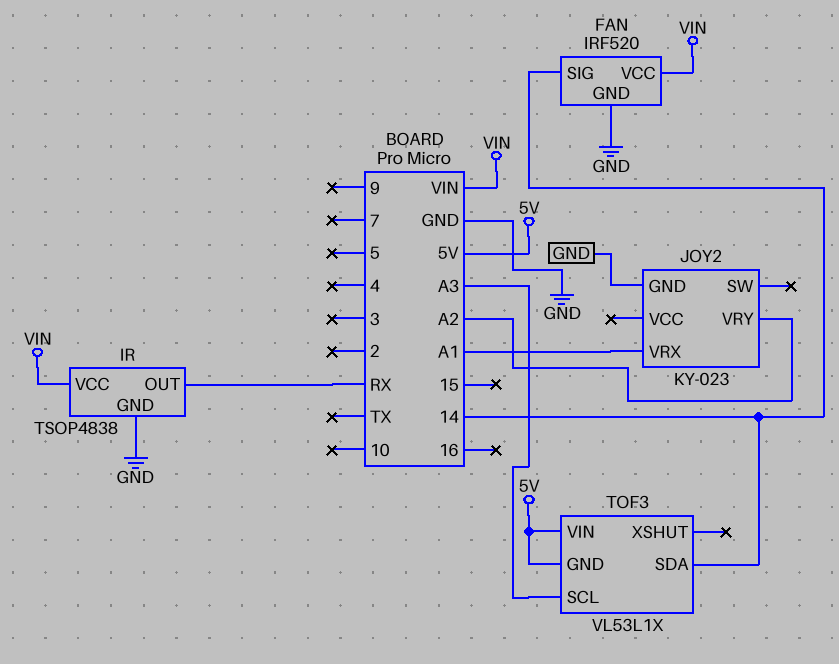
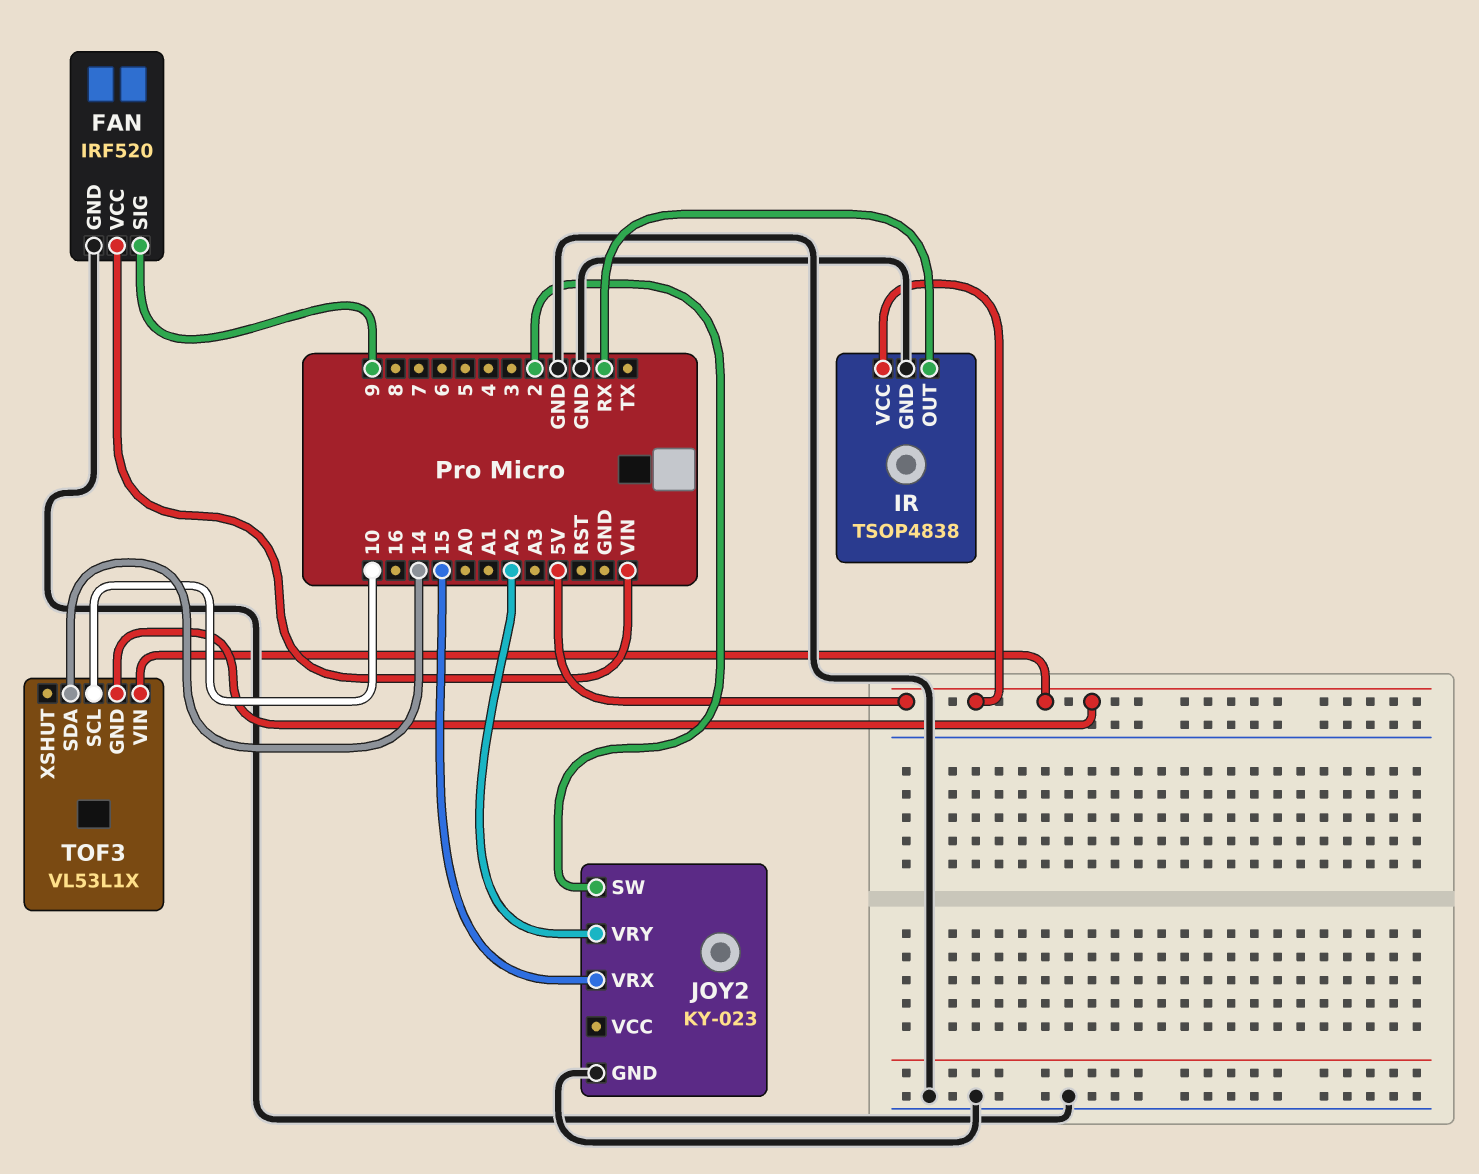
FAN pin SIG: 14 -> 9
IR pin VCC: VIN -> 5V
JOY2 pin SW: none -> 2
JOY2 pin VRX: A1 -> 15
TOF3 pin SCL: A3 -> 10

